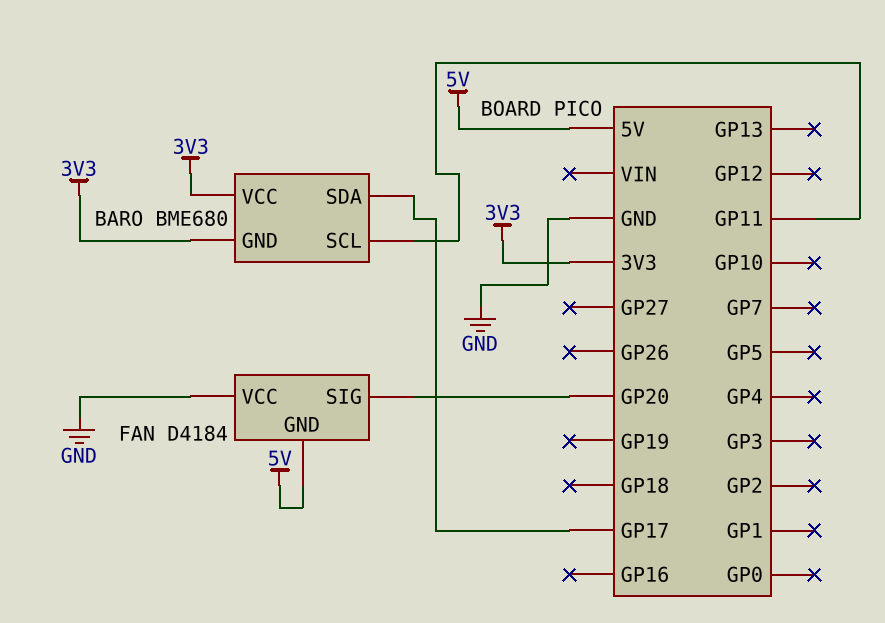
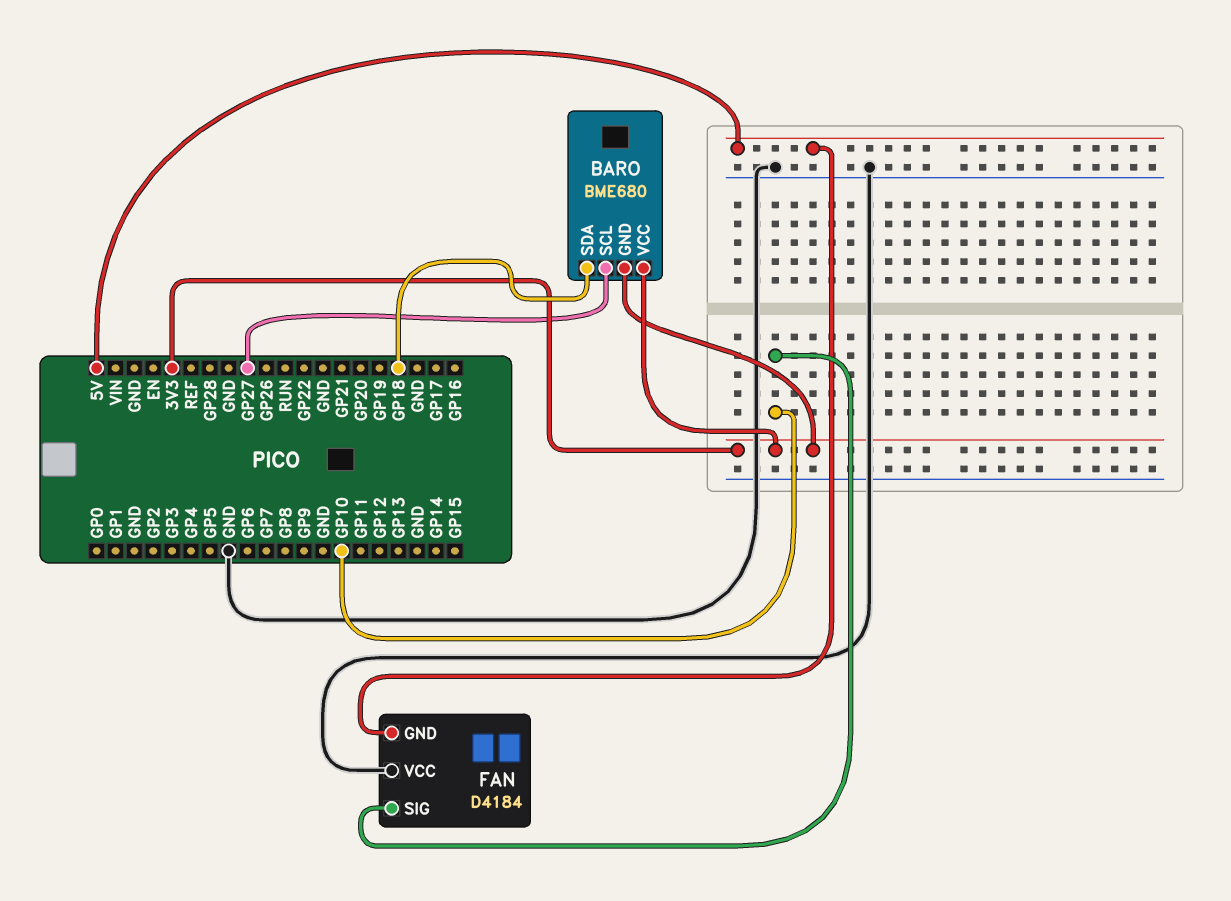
BARO pin SCL: GP11 -> GP27
BARO pin SDA: GP17 -> GP18
FAN pin SIG: GP20 -> GP10

